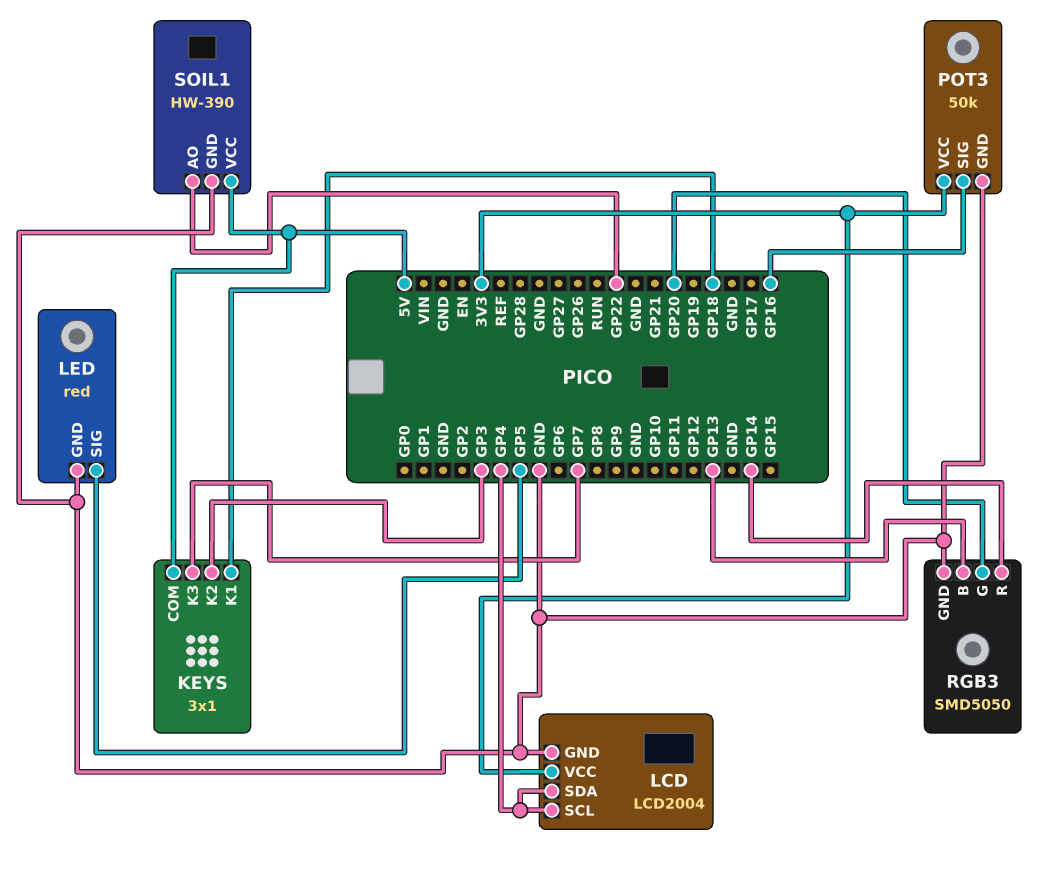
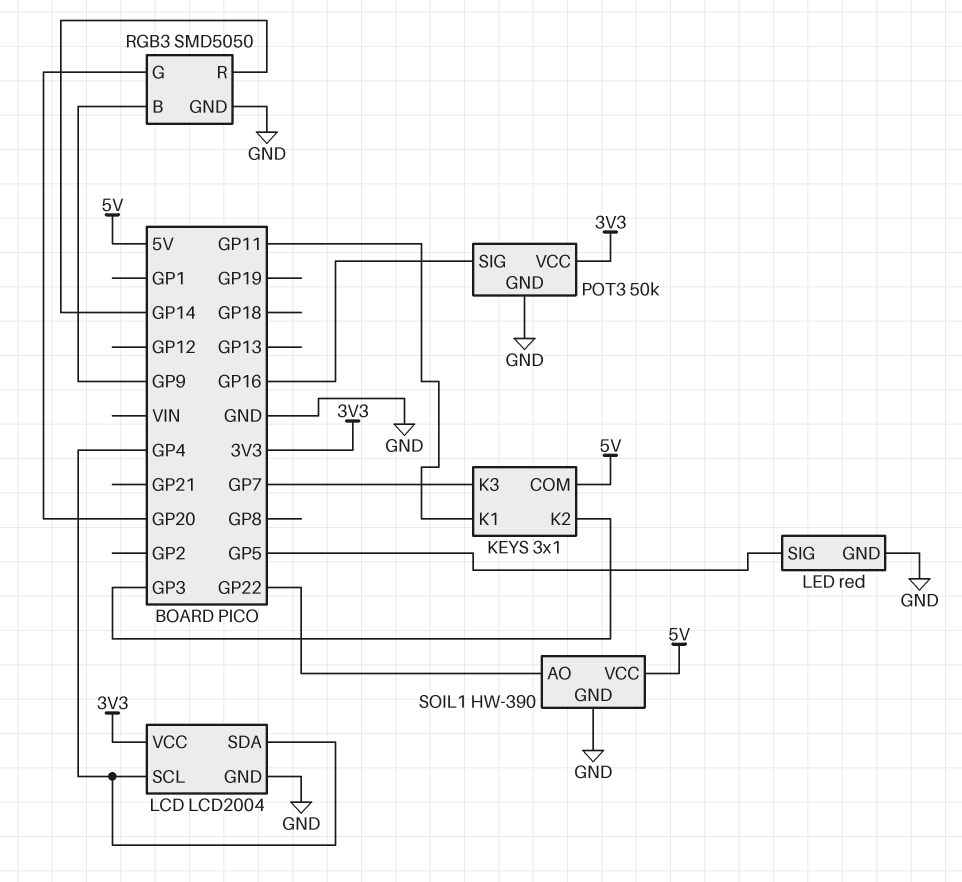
KEYS pin K1: GP18 -> GP11
RGB3 pin B: GP13 -> GP9

